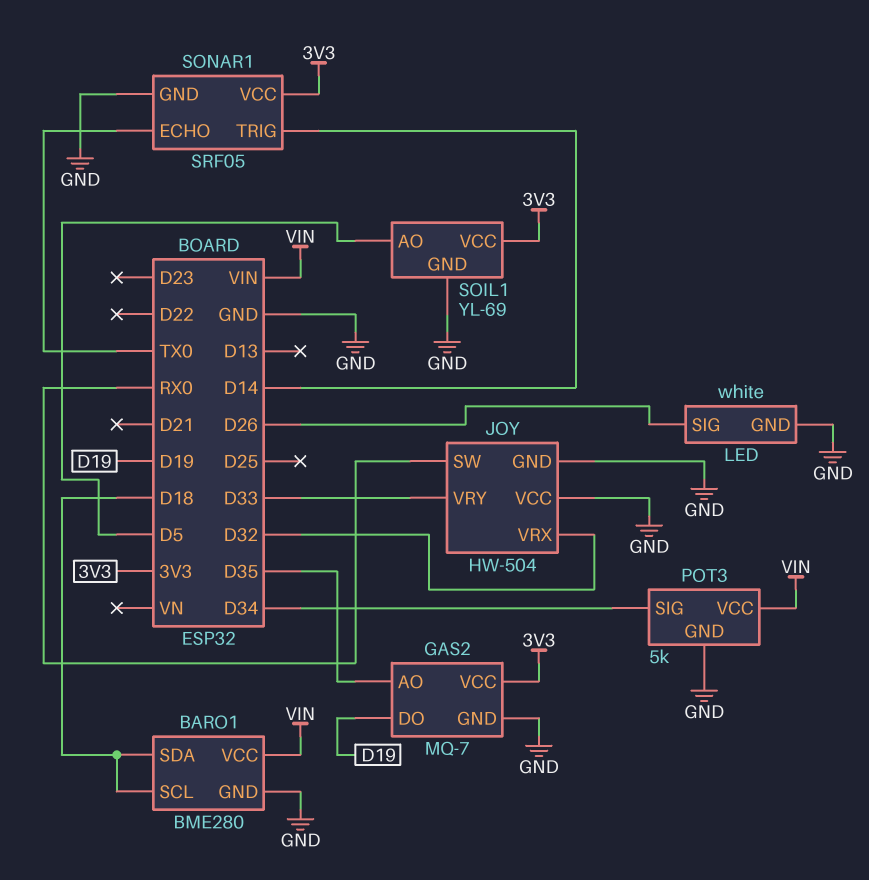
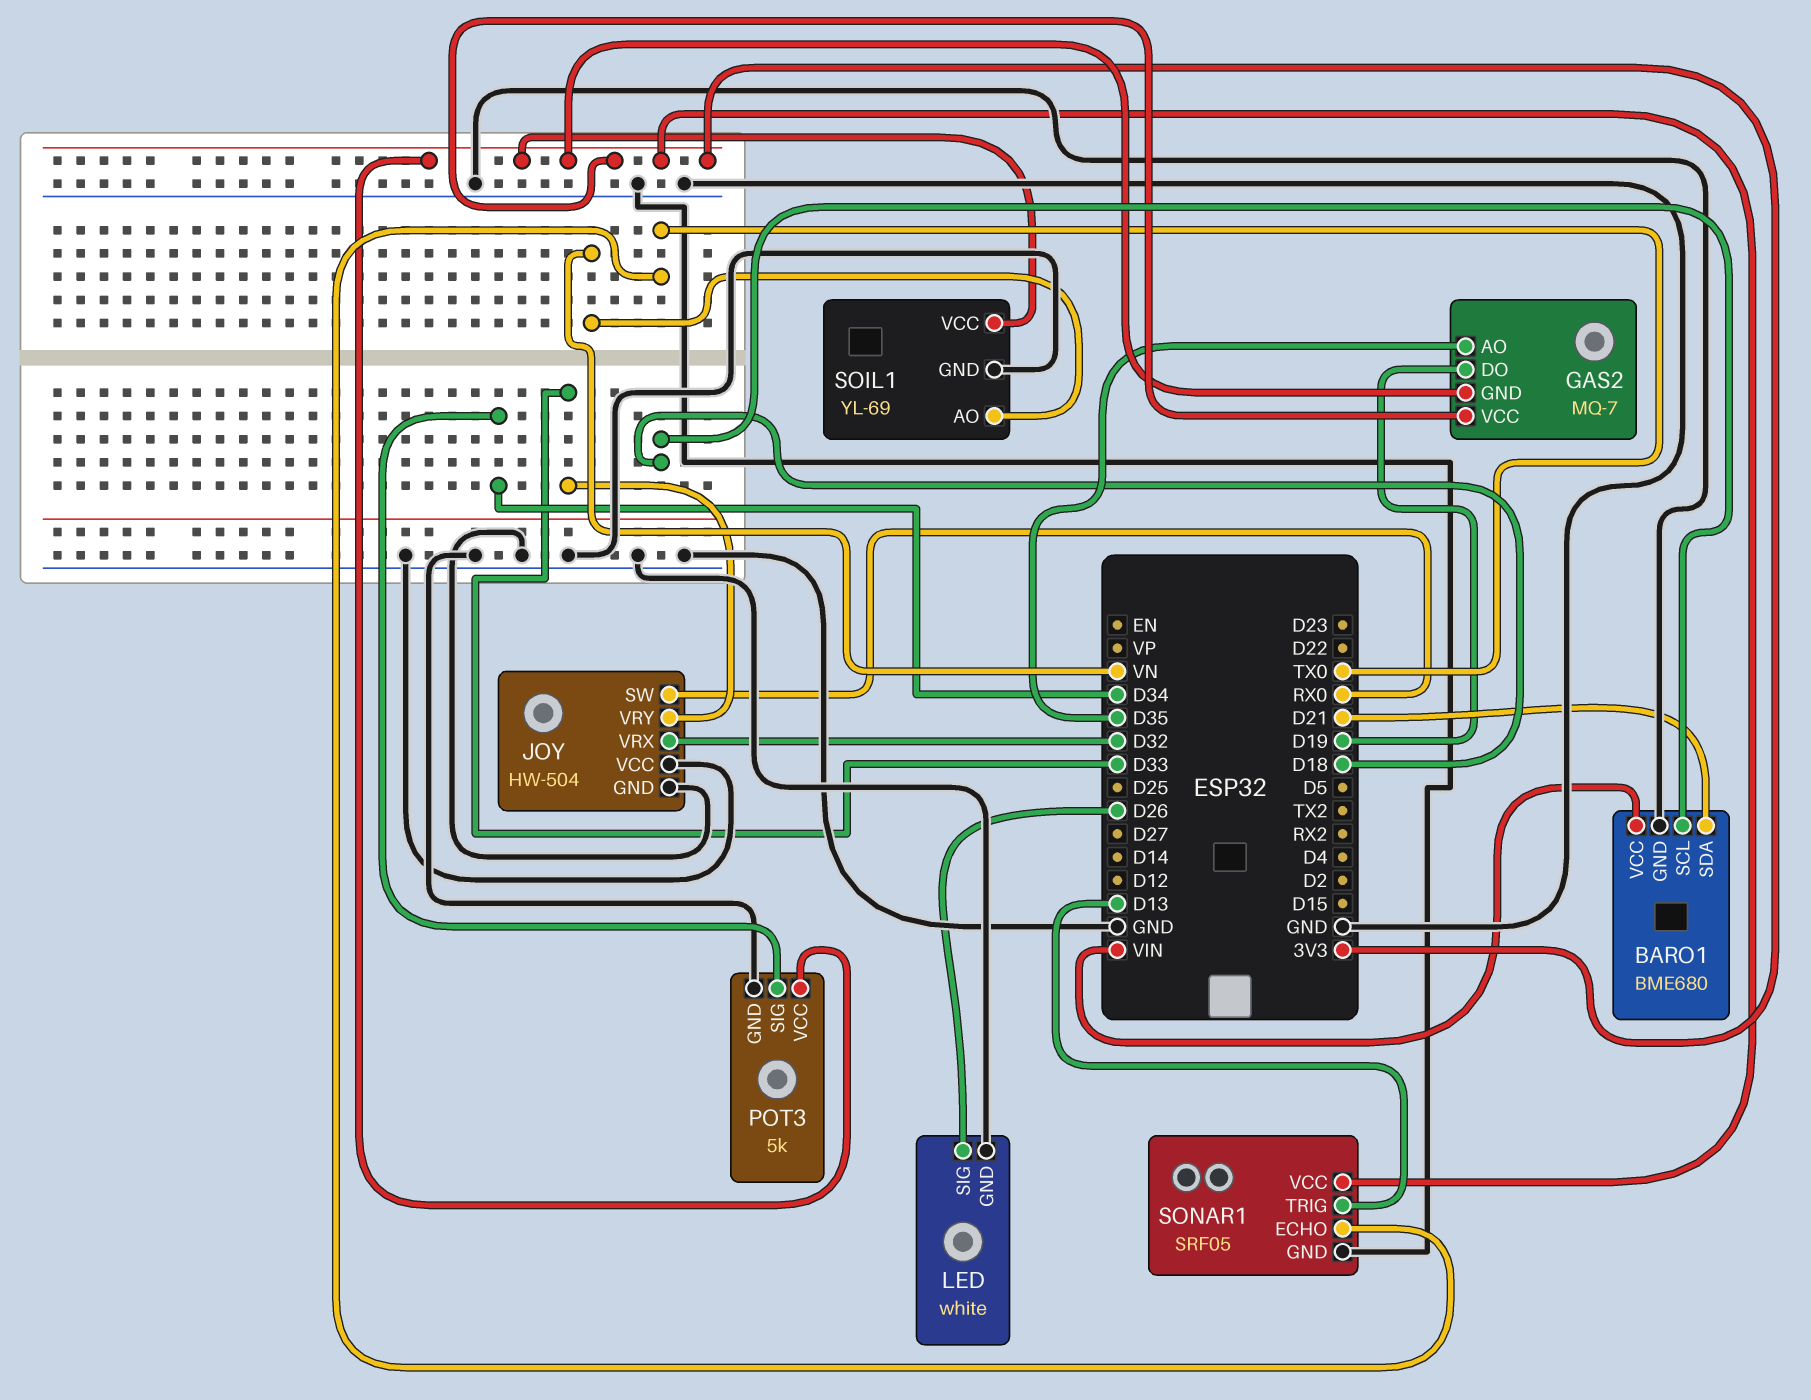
BARO1: BME280 -> BME680
BARO1 pin SDA: D18 -> D21
GAS2 pin GND: GND -> 3V3
POT3 pin VCC: VIN -> 3V3
SOIL1 pin AO: D5 -> VN
SONAR1 pin TRIG: D14 -> D13

